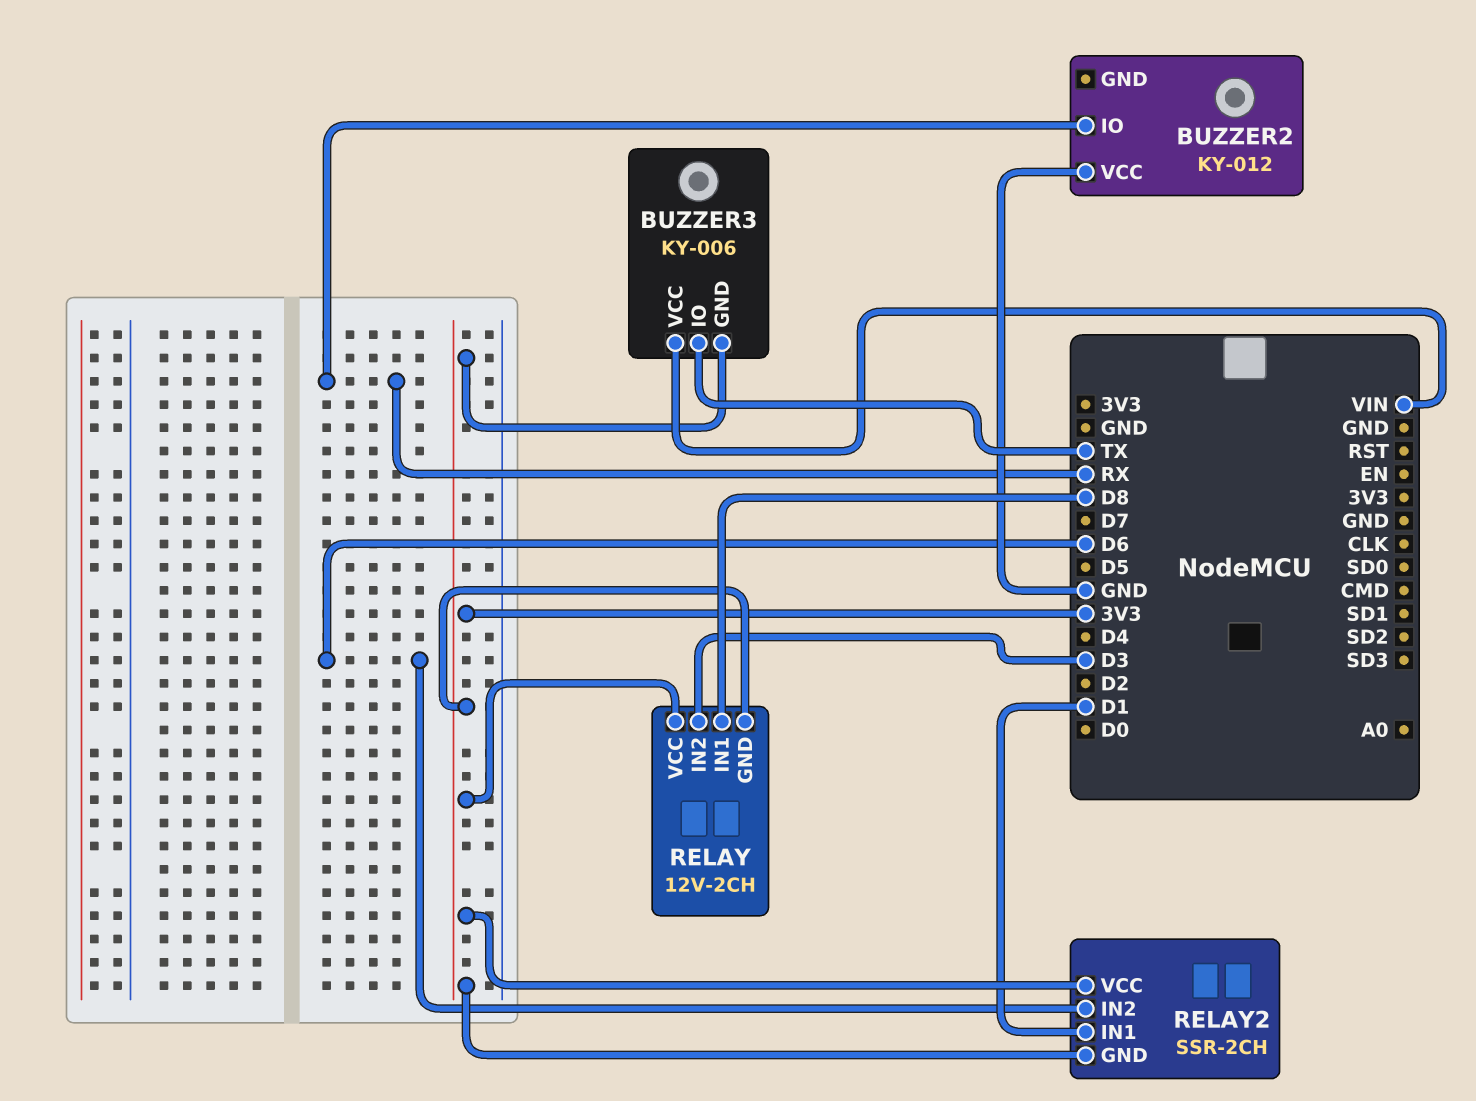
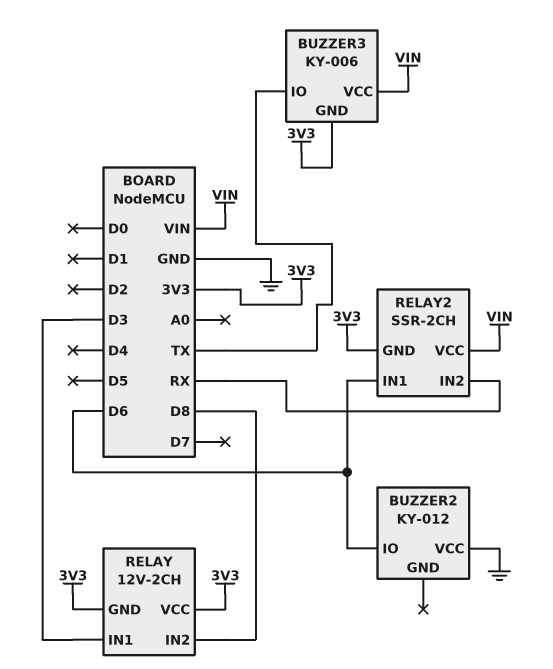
BUZZER2 pin IO: RX -> D6
RELAY pin IN1: D8 -> D3
RELAY pin IN2: D3 -> D8
RELAY2 pin IN1: D1 -> D6
RELAY2 pin IN2: D6 -> RX
RELAY2 pin VCC: 3V3 -> VIN

